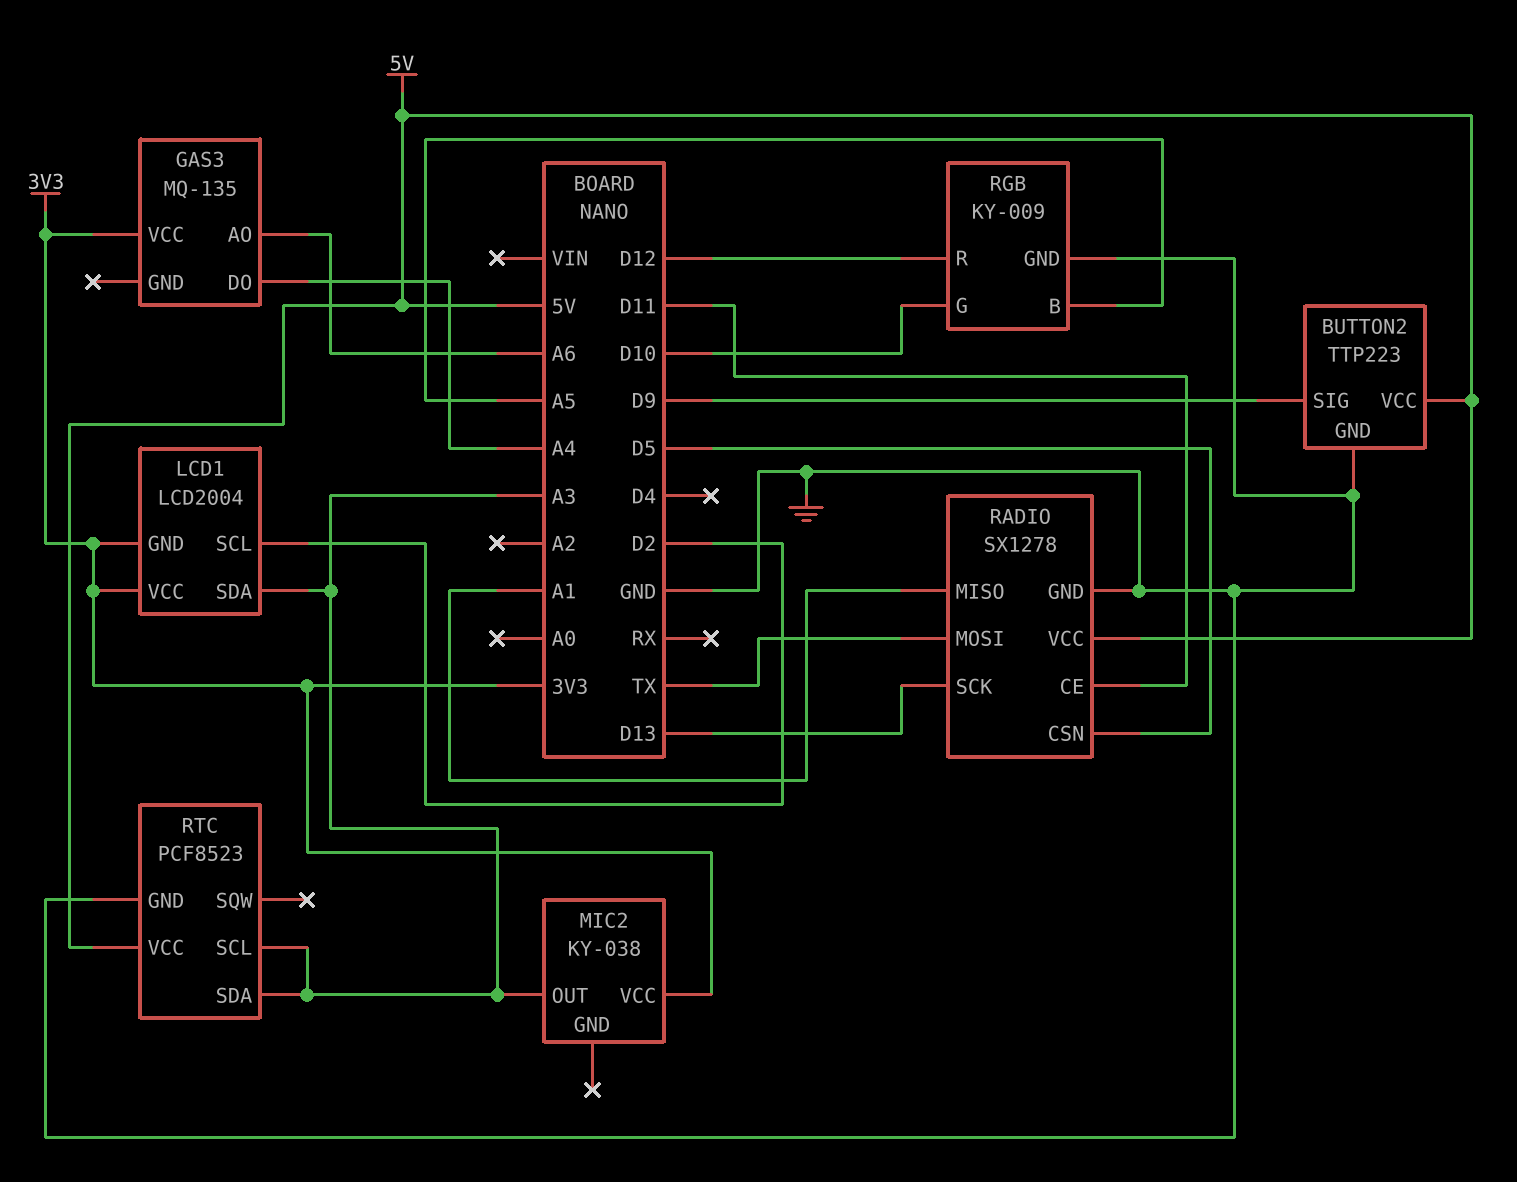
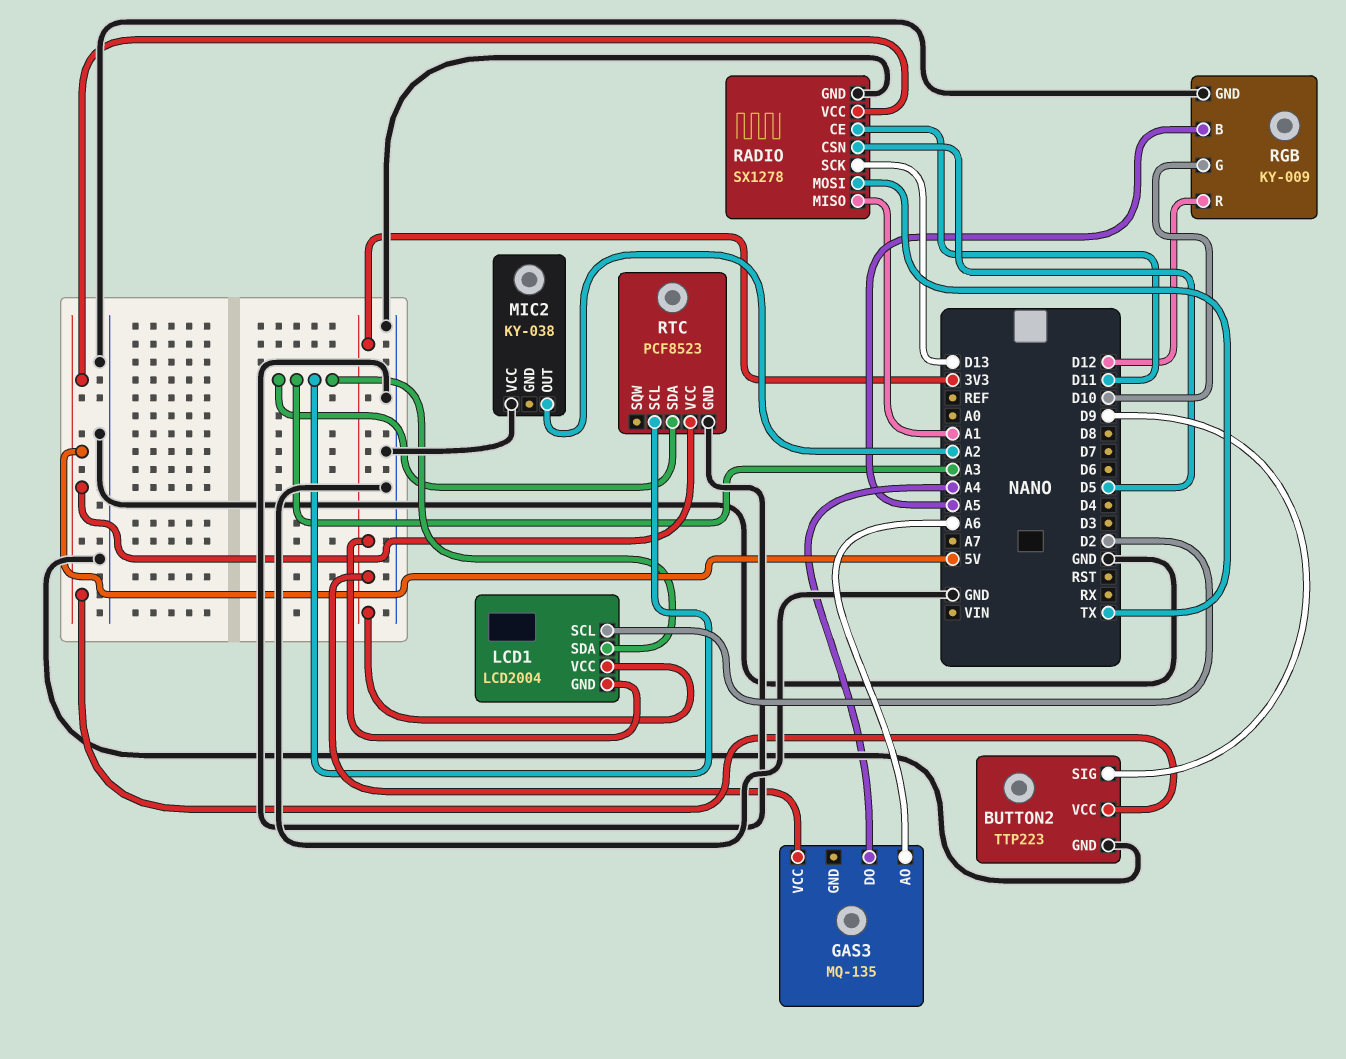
MIC2 pin OUT: A3 -> A2
MIC2 pin VCC: 3V3 -> GND

